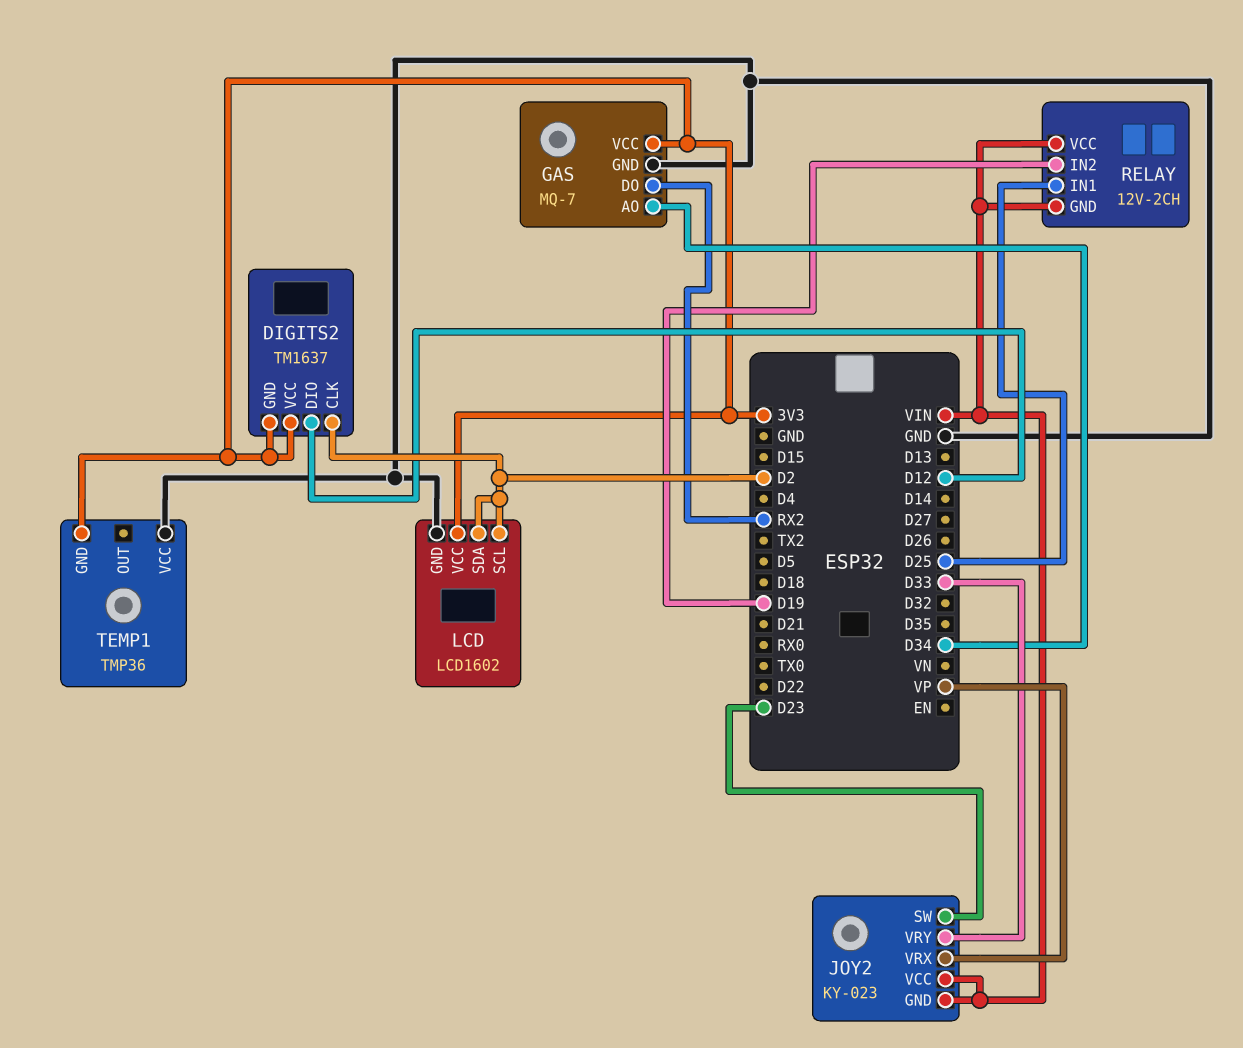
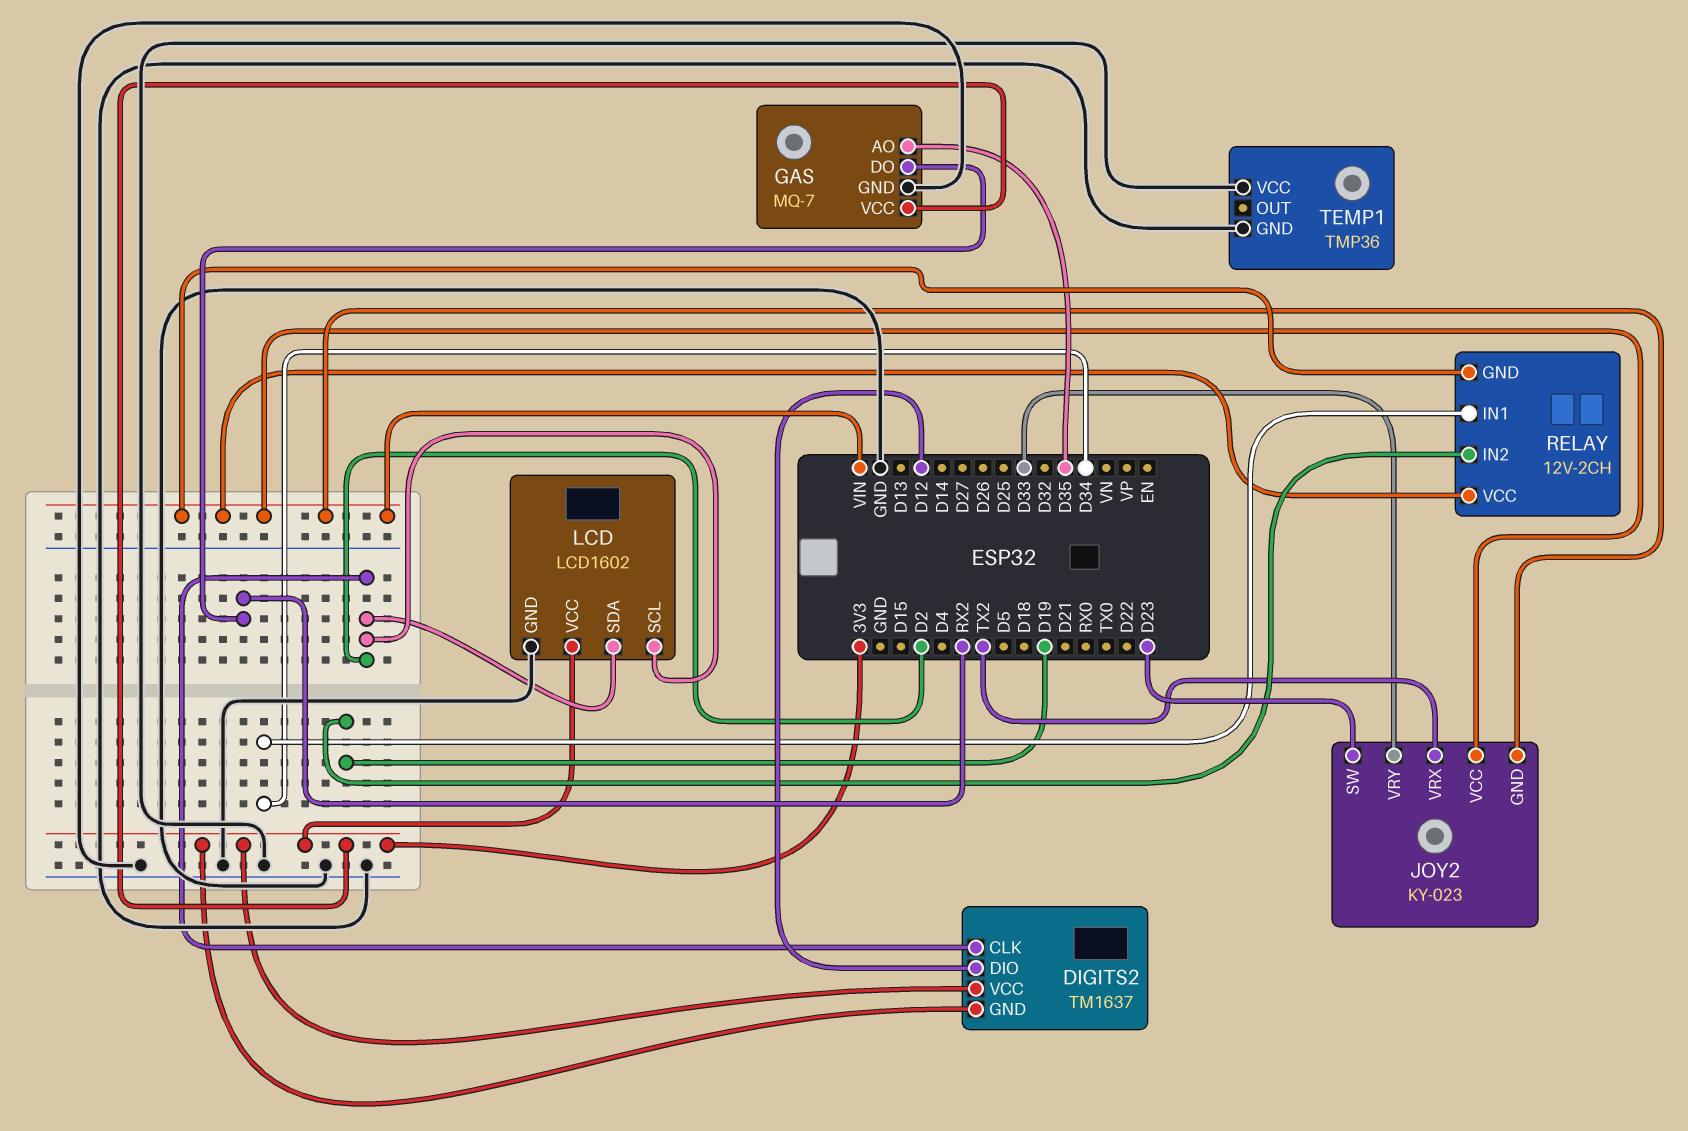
GAS pin AO: D34 -> D35
JOY2 pin VRX: VP -> TX2
RELAY pin IN1: D25 -> D34
TEMP1 pin GND: 3V3 -> GND

